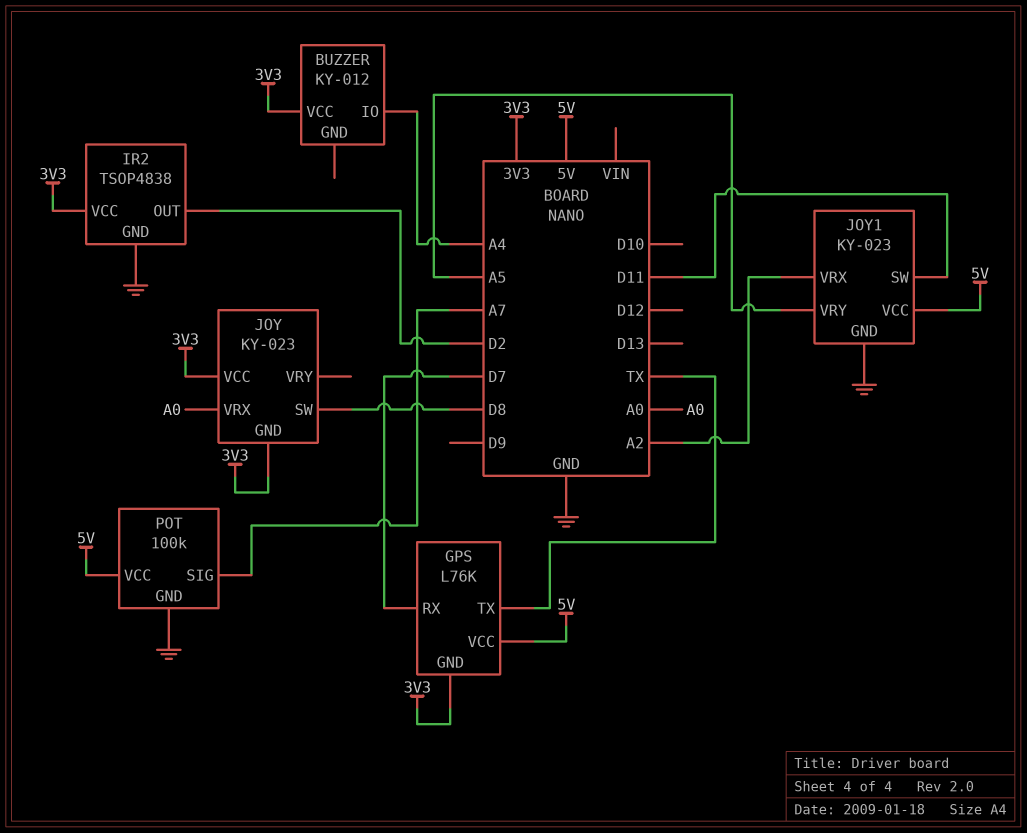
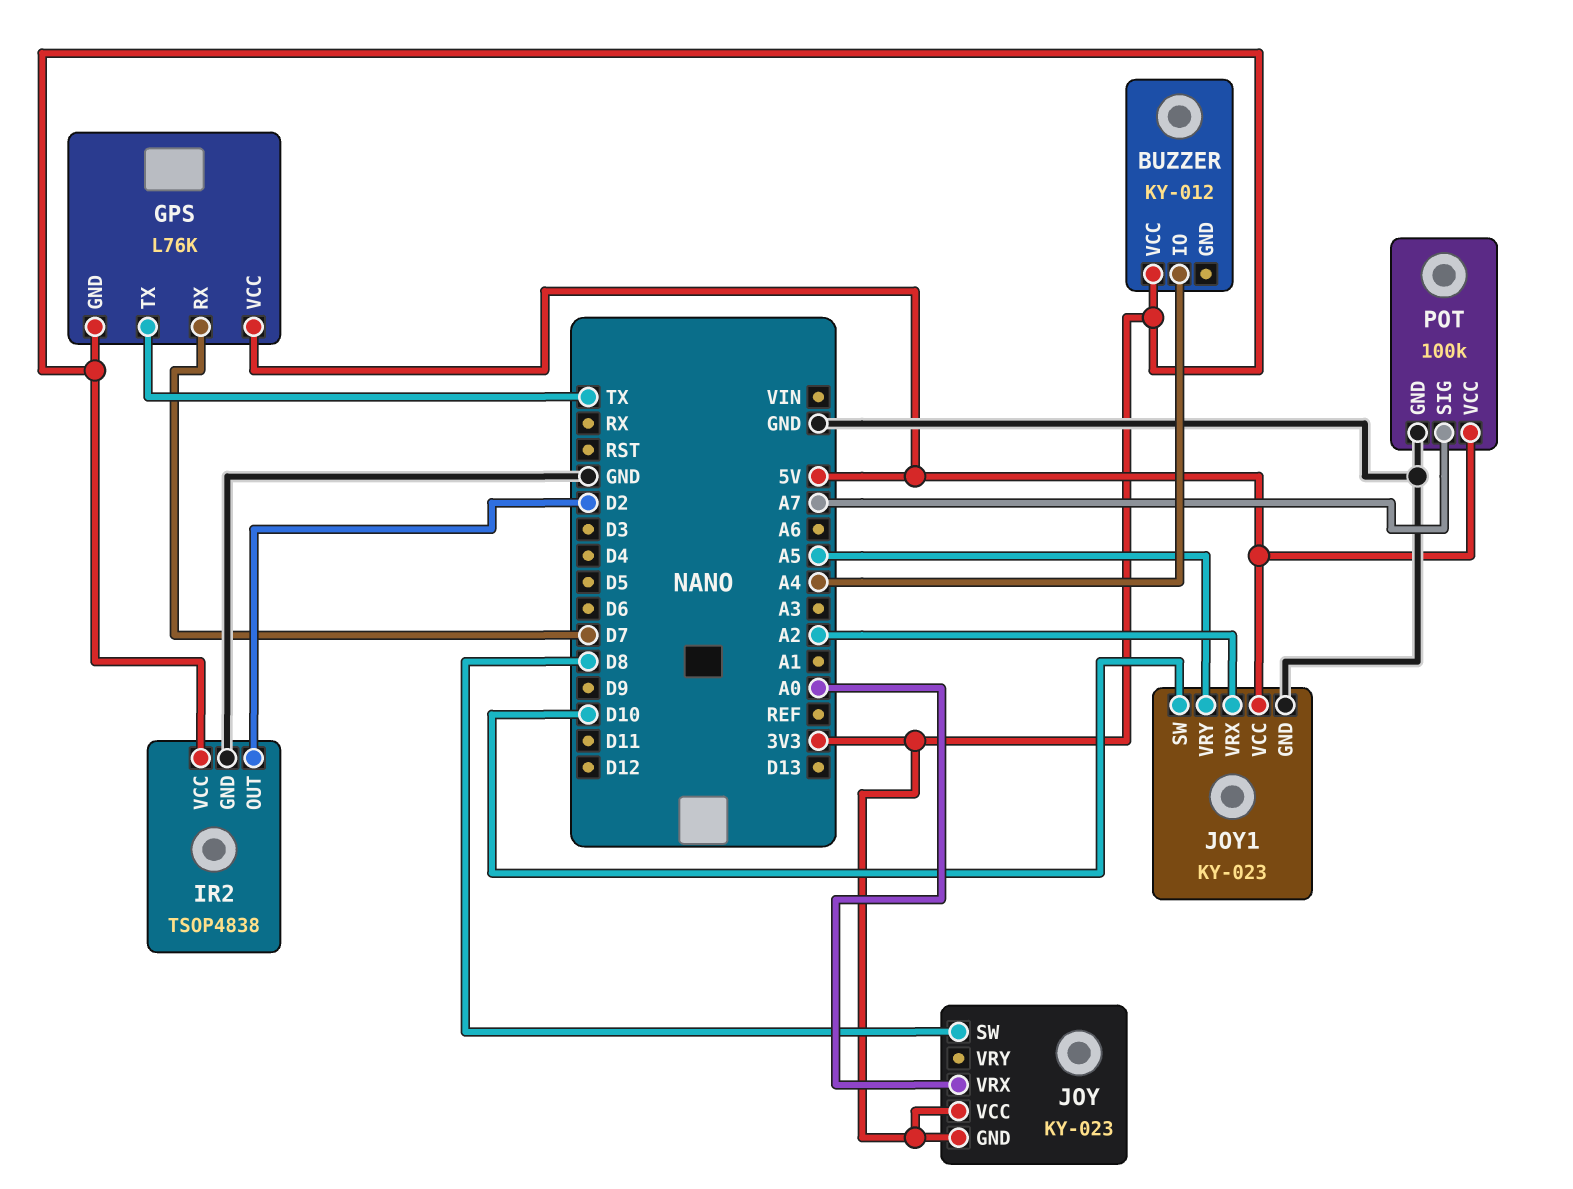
JOY1 pin SW: D11 -> D10

